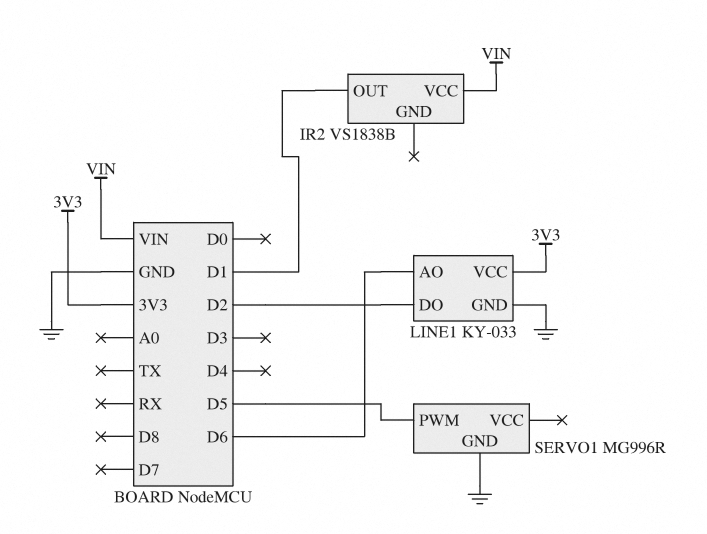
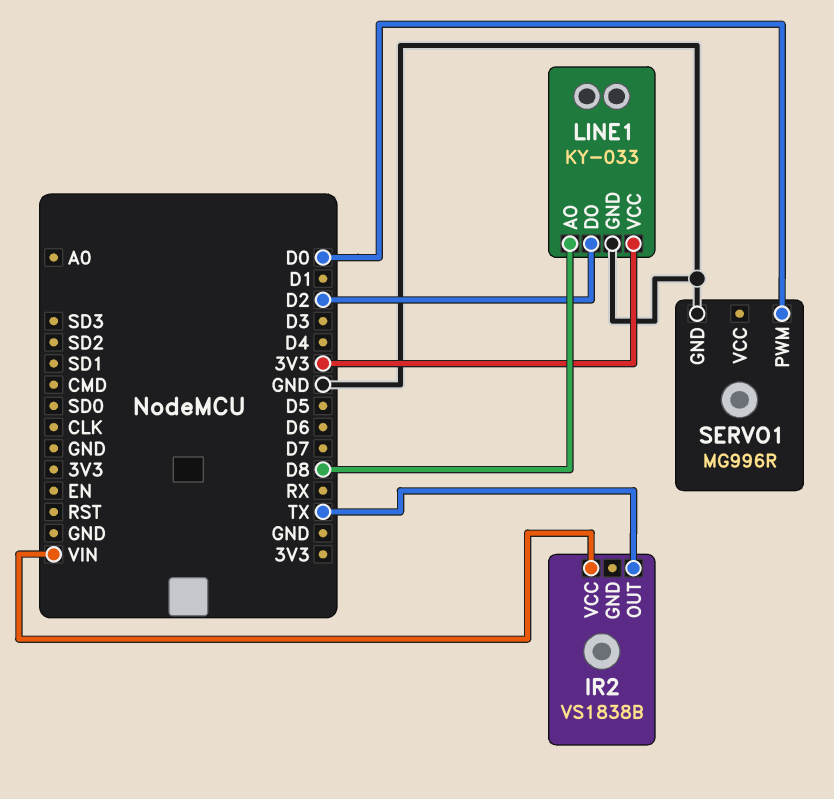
IR2 pin OUT: D1 -> TX
LINE1 pin AO: D6 -> D8
SERVO1 pin PWM: D5 -> D0

